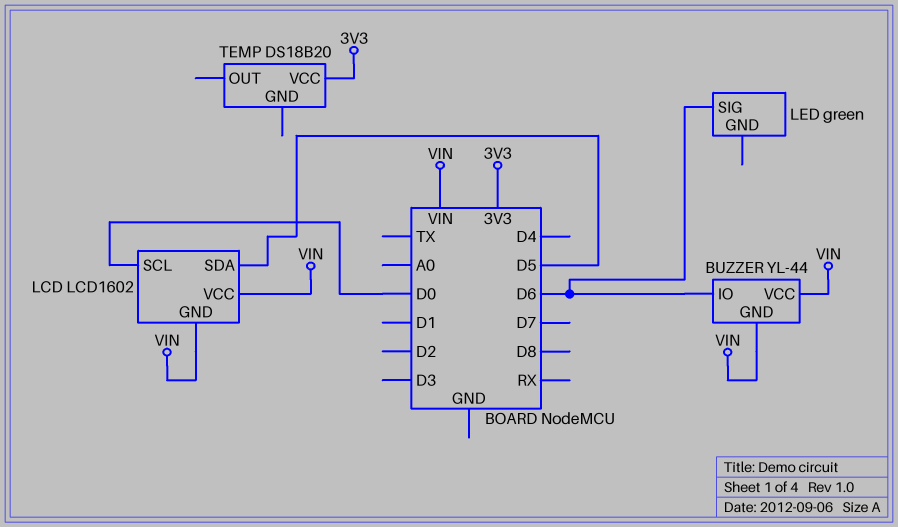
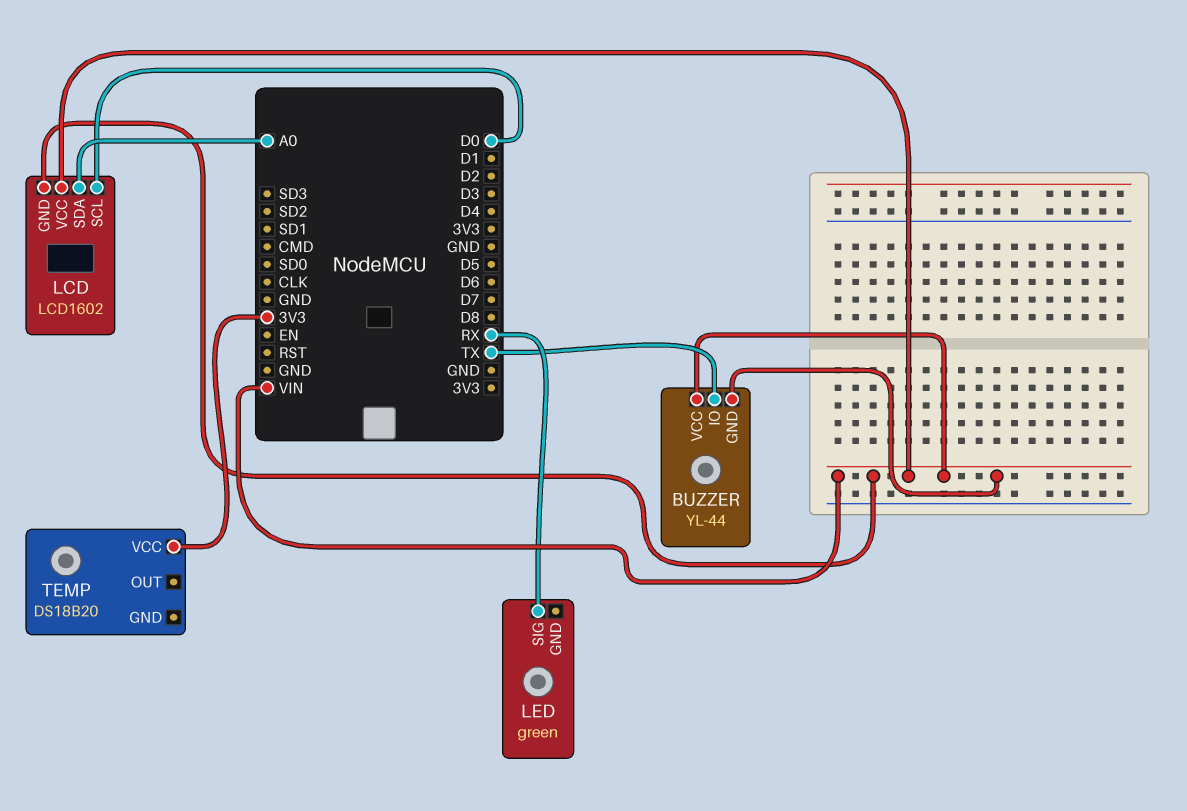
BUZZER pin IO: D6 -> TX
LCD pin SDA: D5 -> A0
LED pin SIG: D6 -> RX

